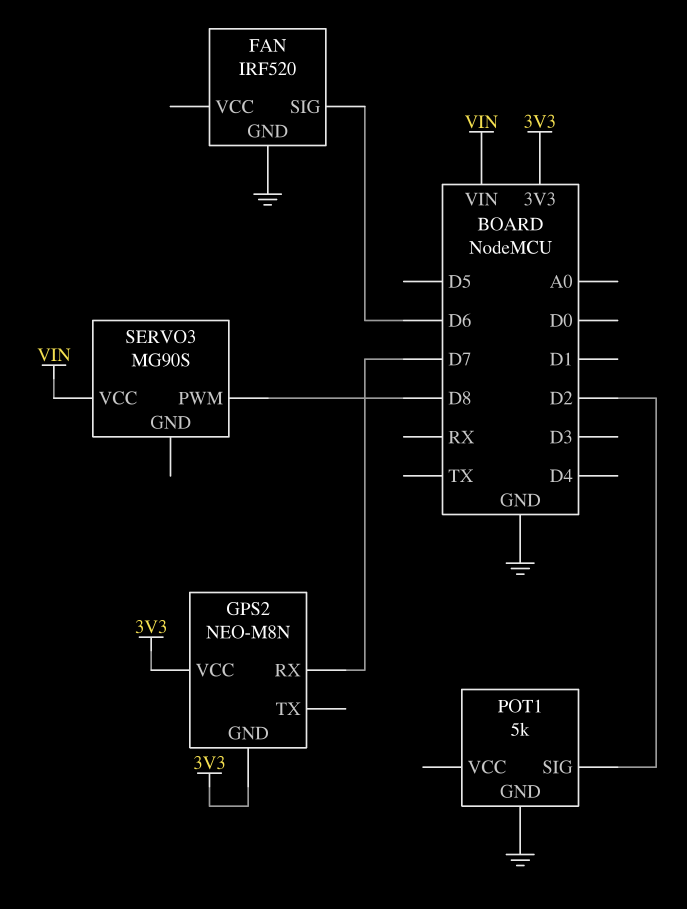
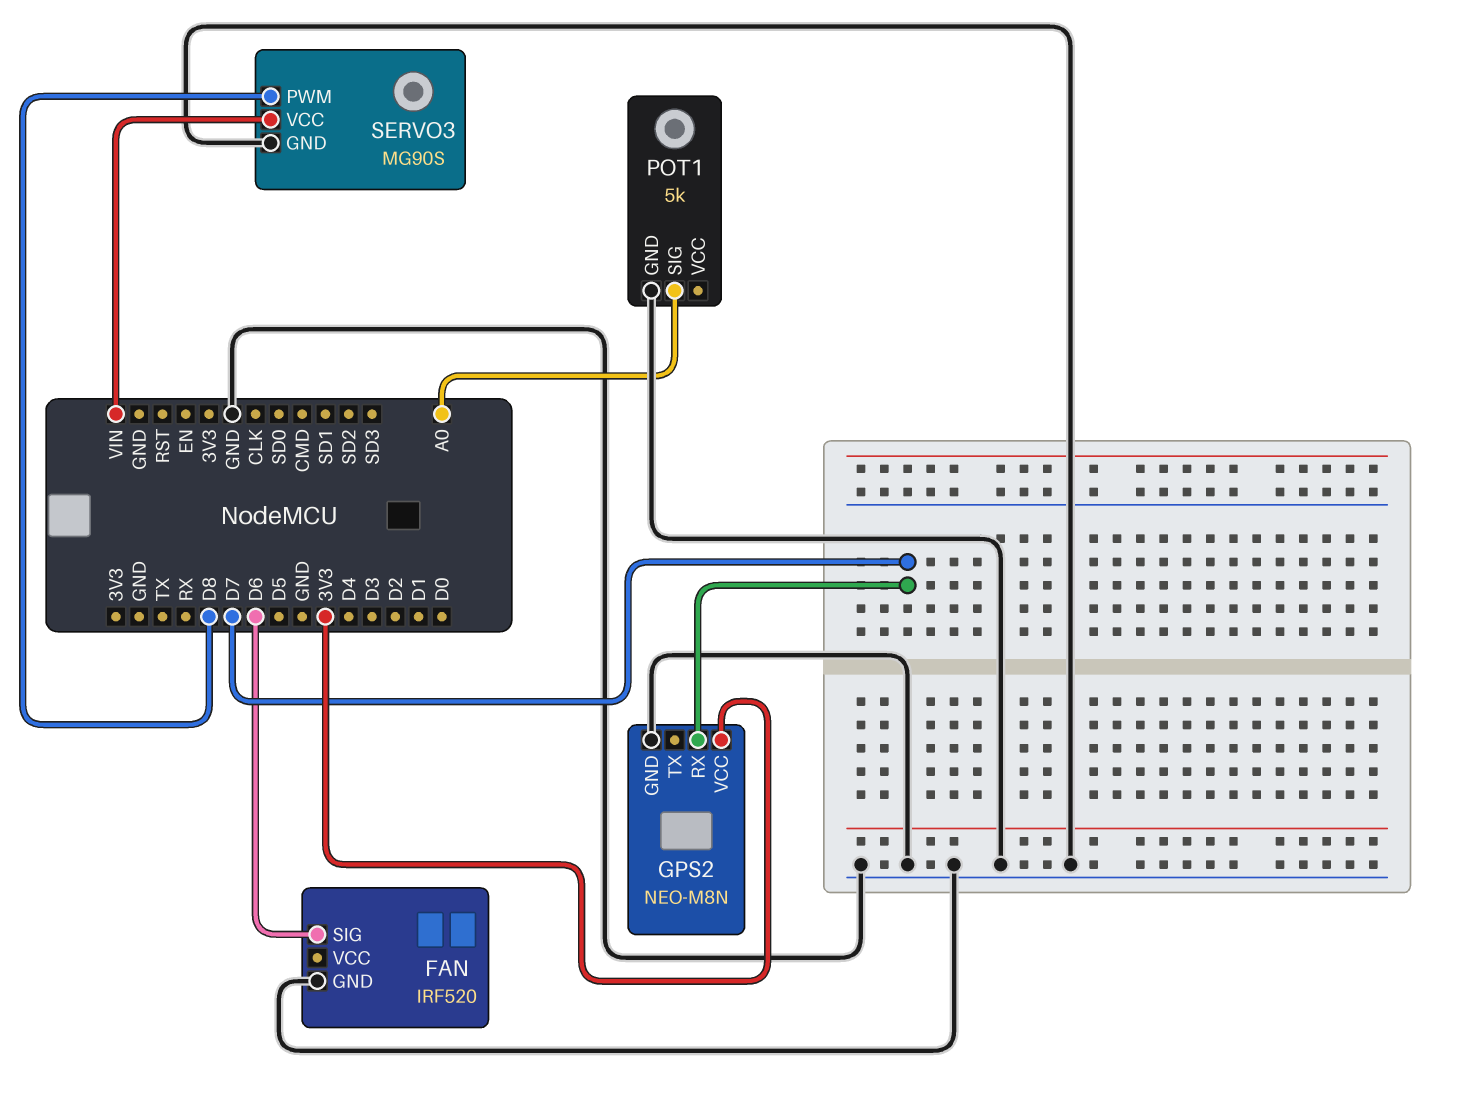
GPS2 pin GND: 3V3 -> GND
POT1 pin SIG: D2 -> A0
SERVO3 pin GND: none -> GND

